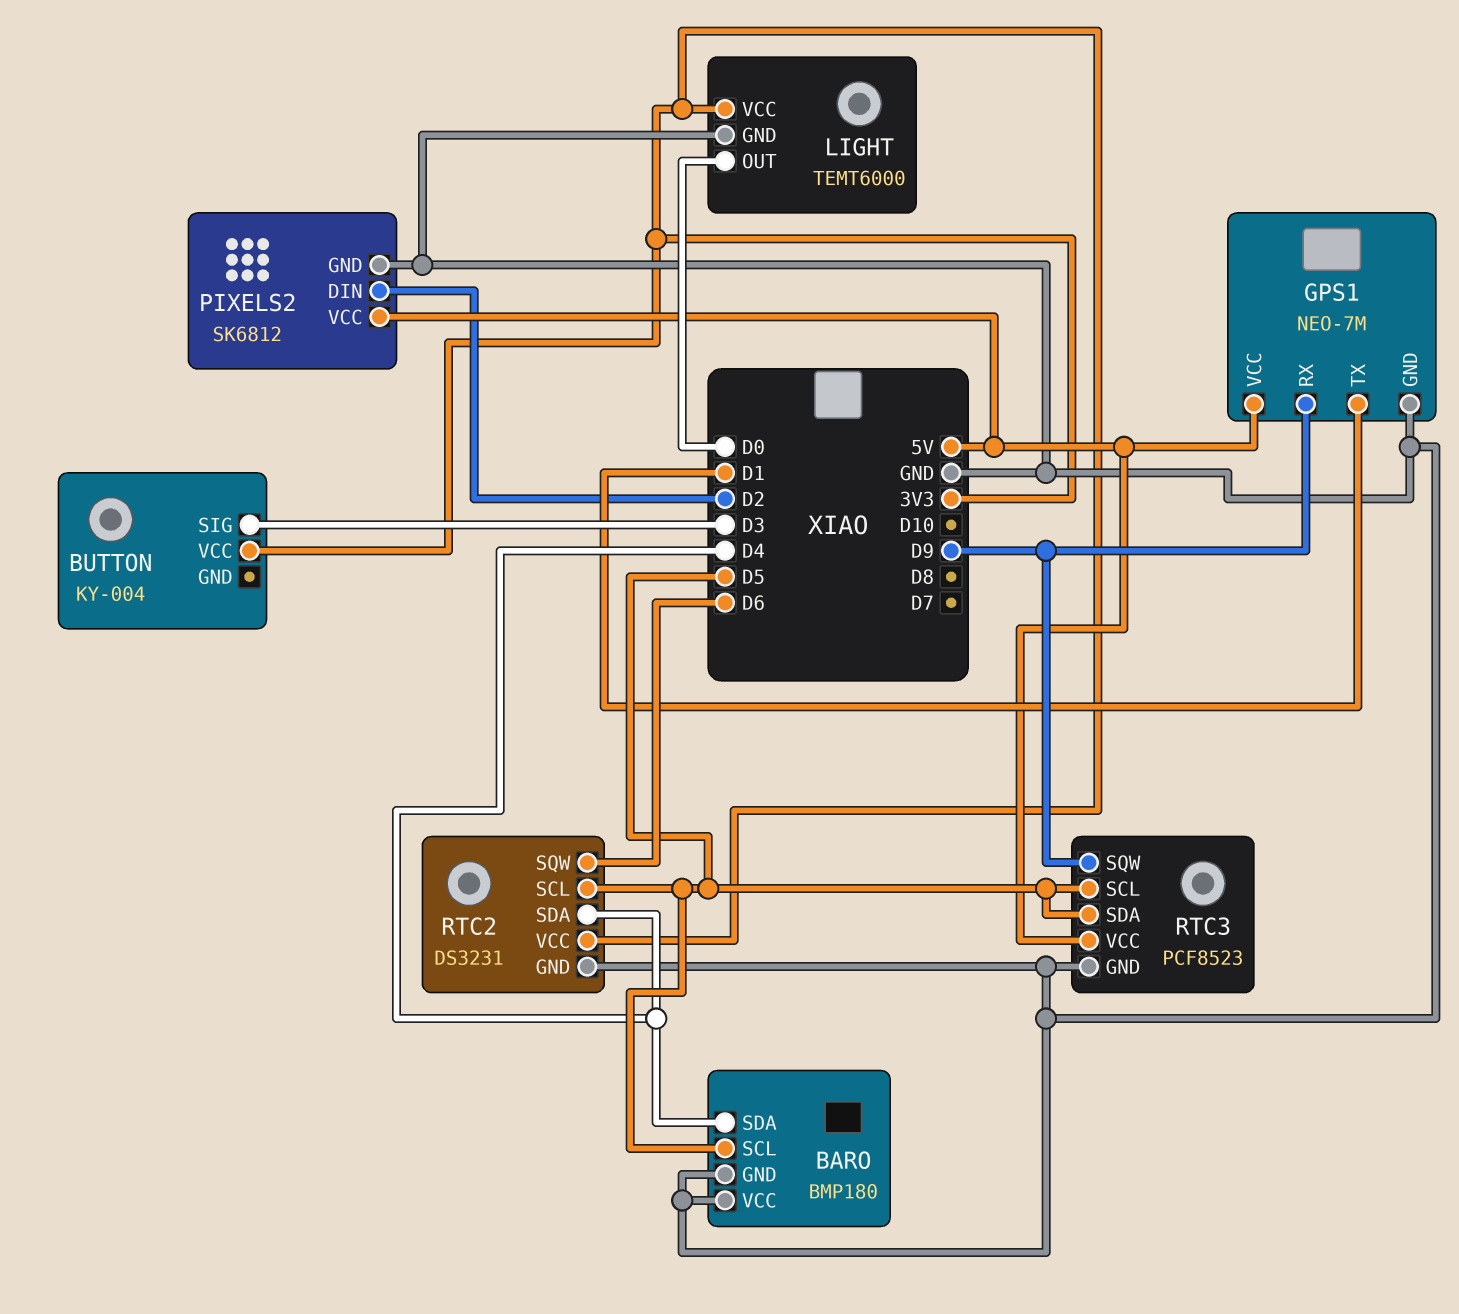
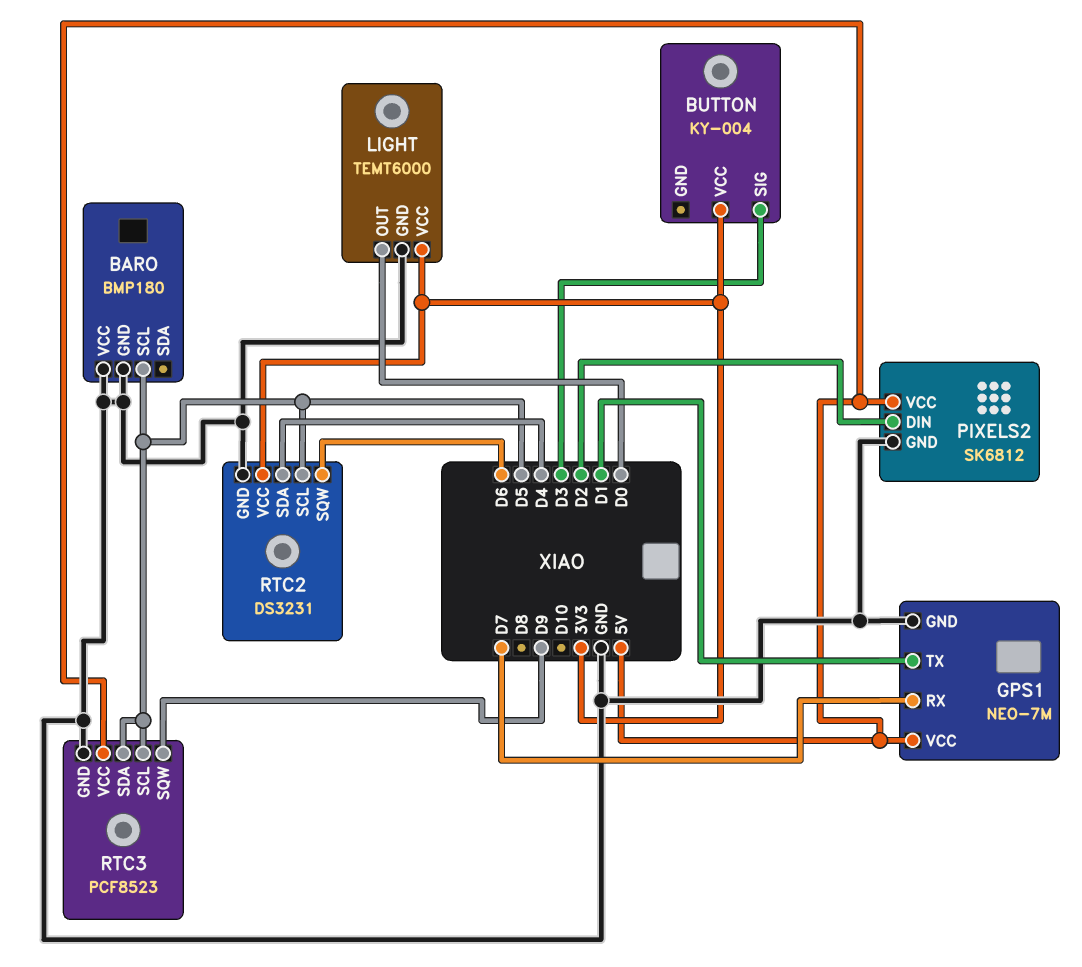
BARO pin SDA: D4 -> none
GPS1 pin RX: D9 -> D7

